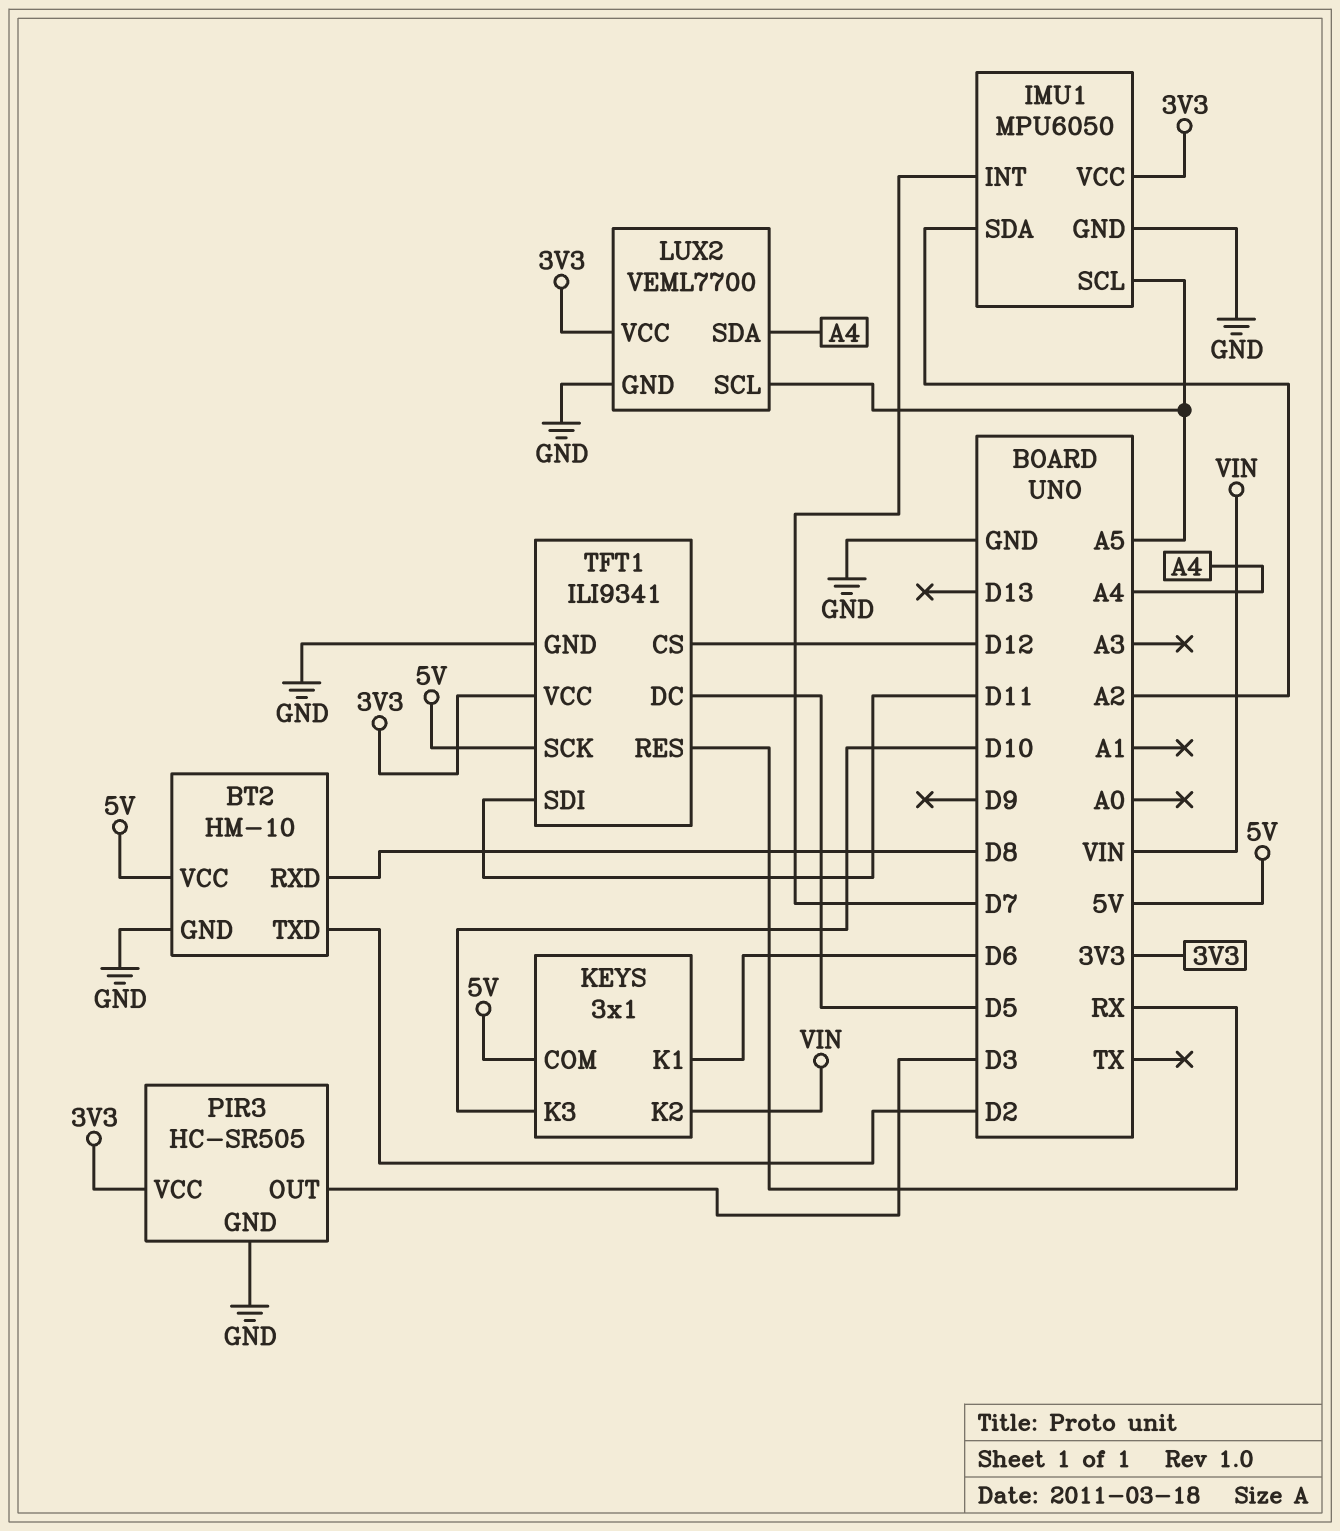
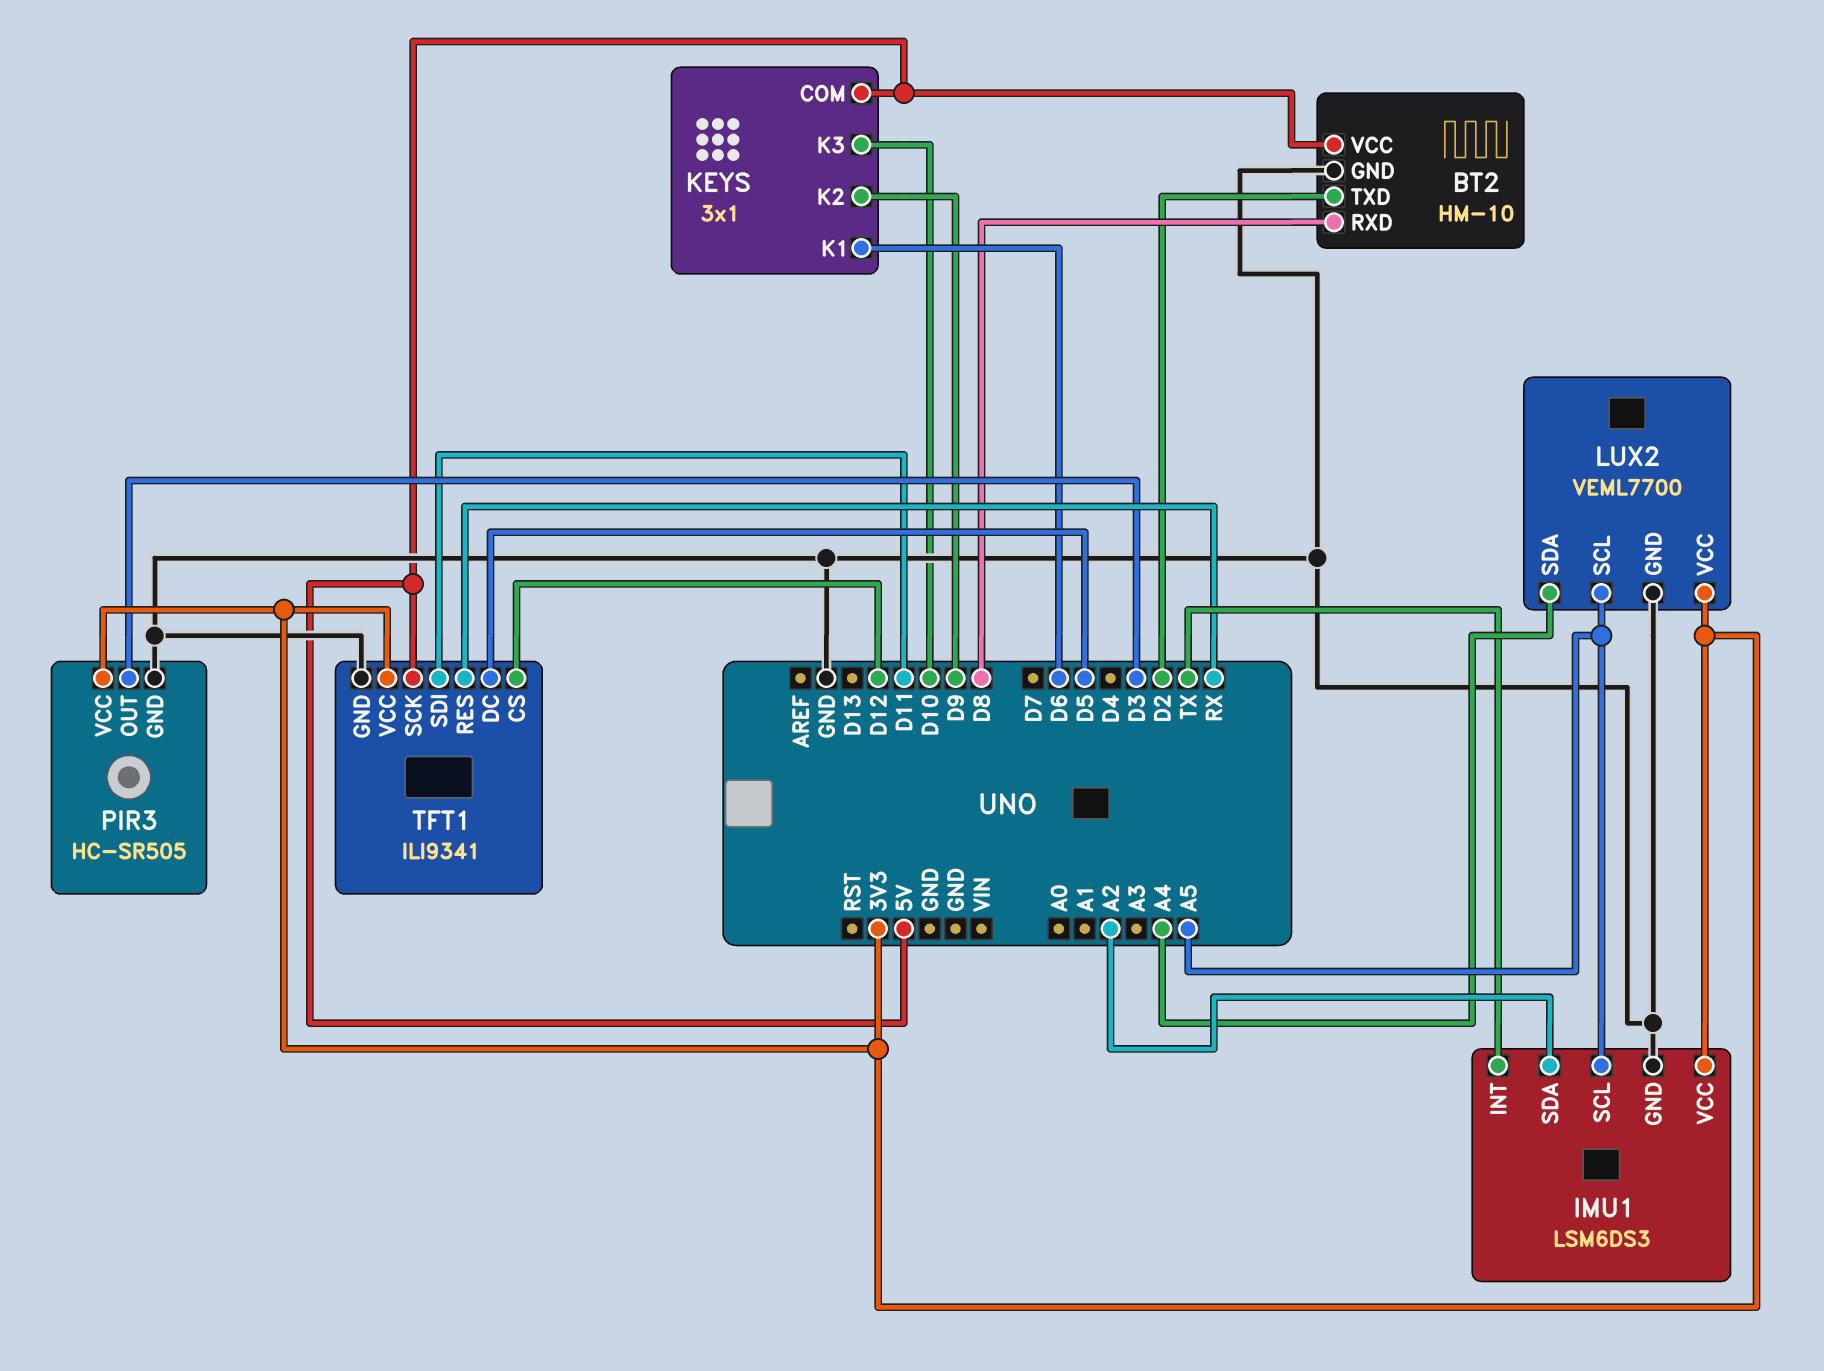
IMU1: MPU6050 -> LSM6DS3
IMU1 pin INT: D7 -> TX
KEYS pin K2: VIN -> D9

